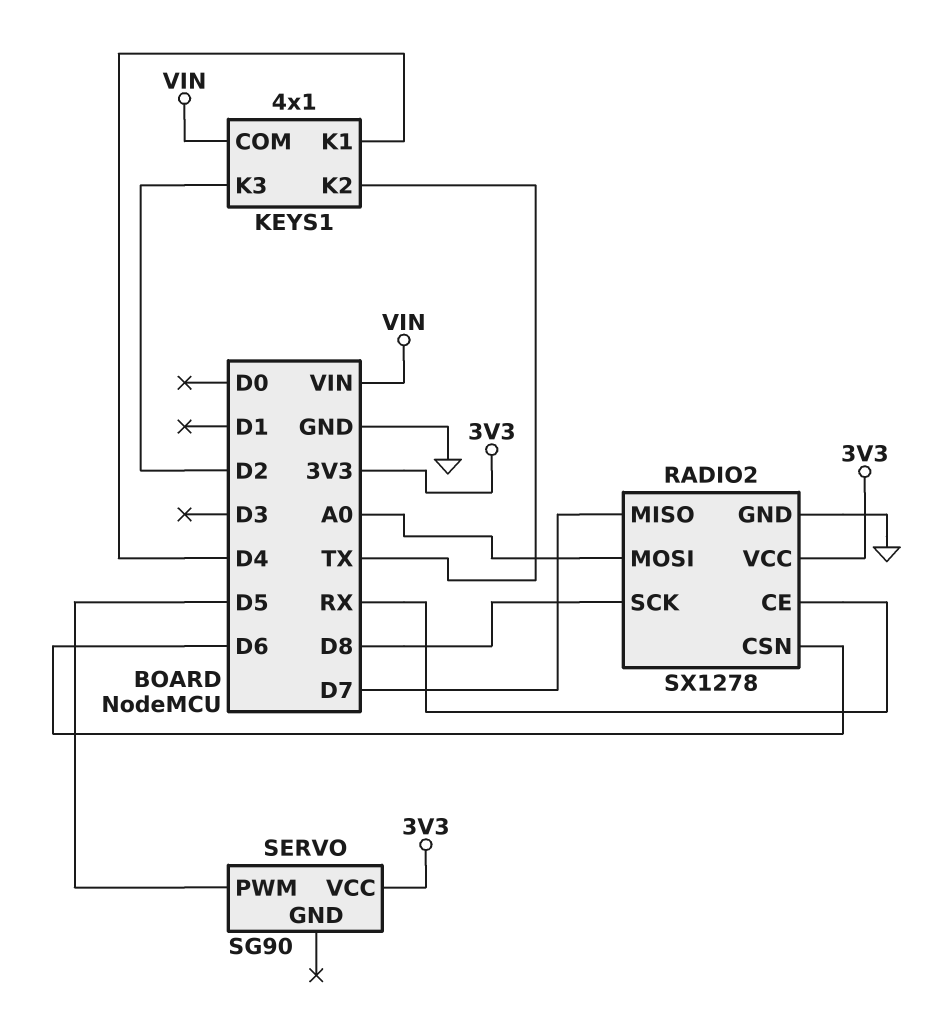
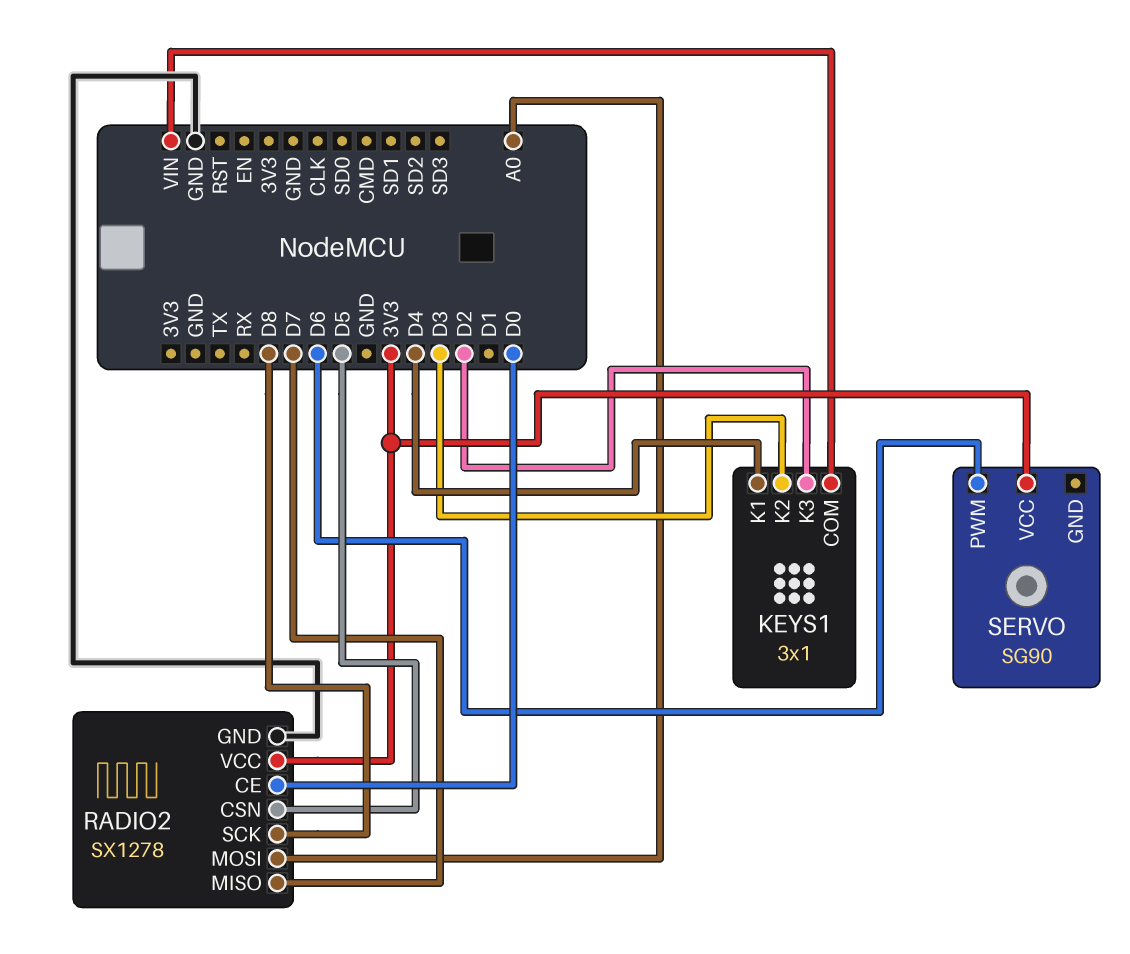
KEYS1: 4x1 -> 3x1
KEYS1 pin K2: TX -> D3
RADIO2 pin CE: RX -> D0
RADIO2 pin CSN: D6 -> D5
SERVO pin PWM: D5 -> D6

